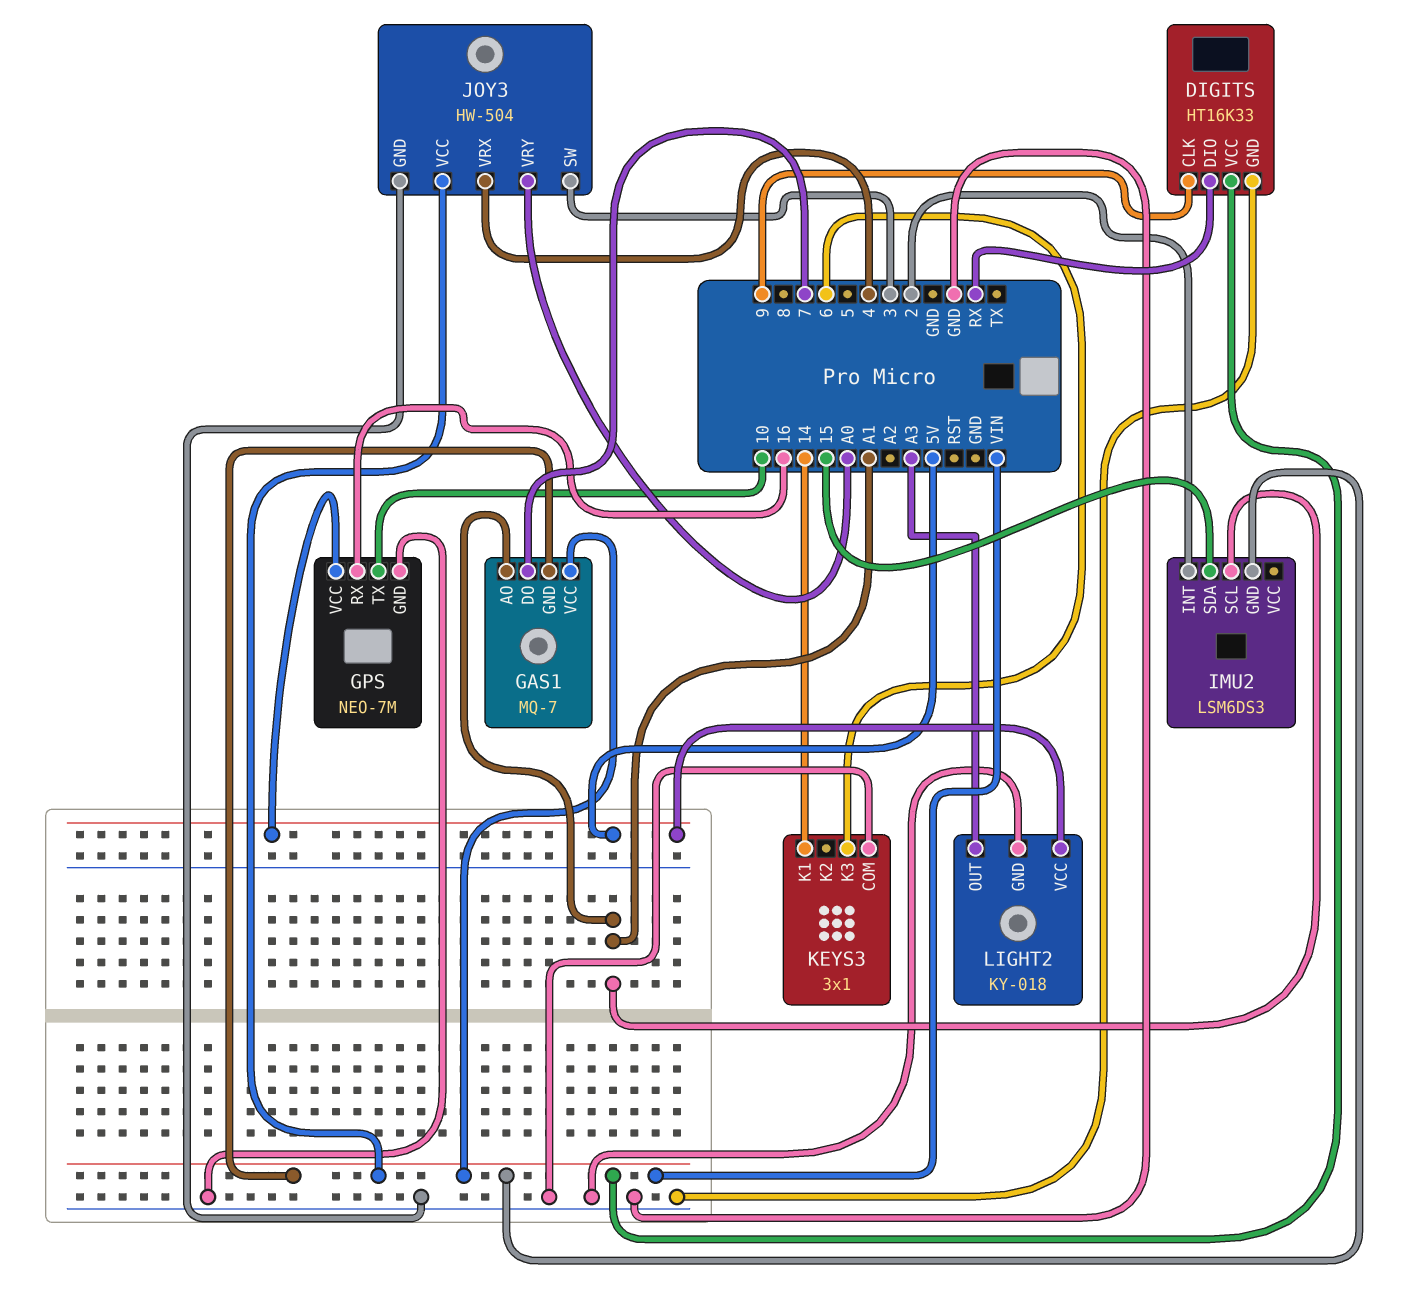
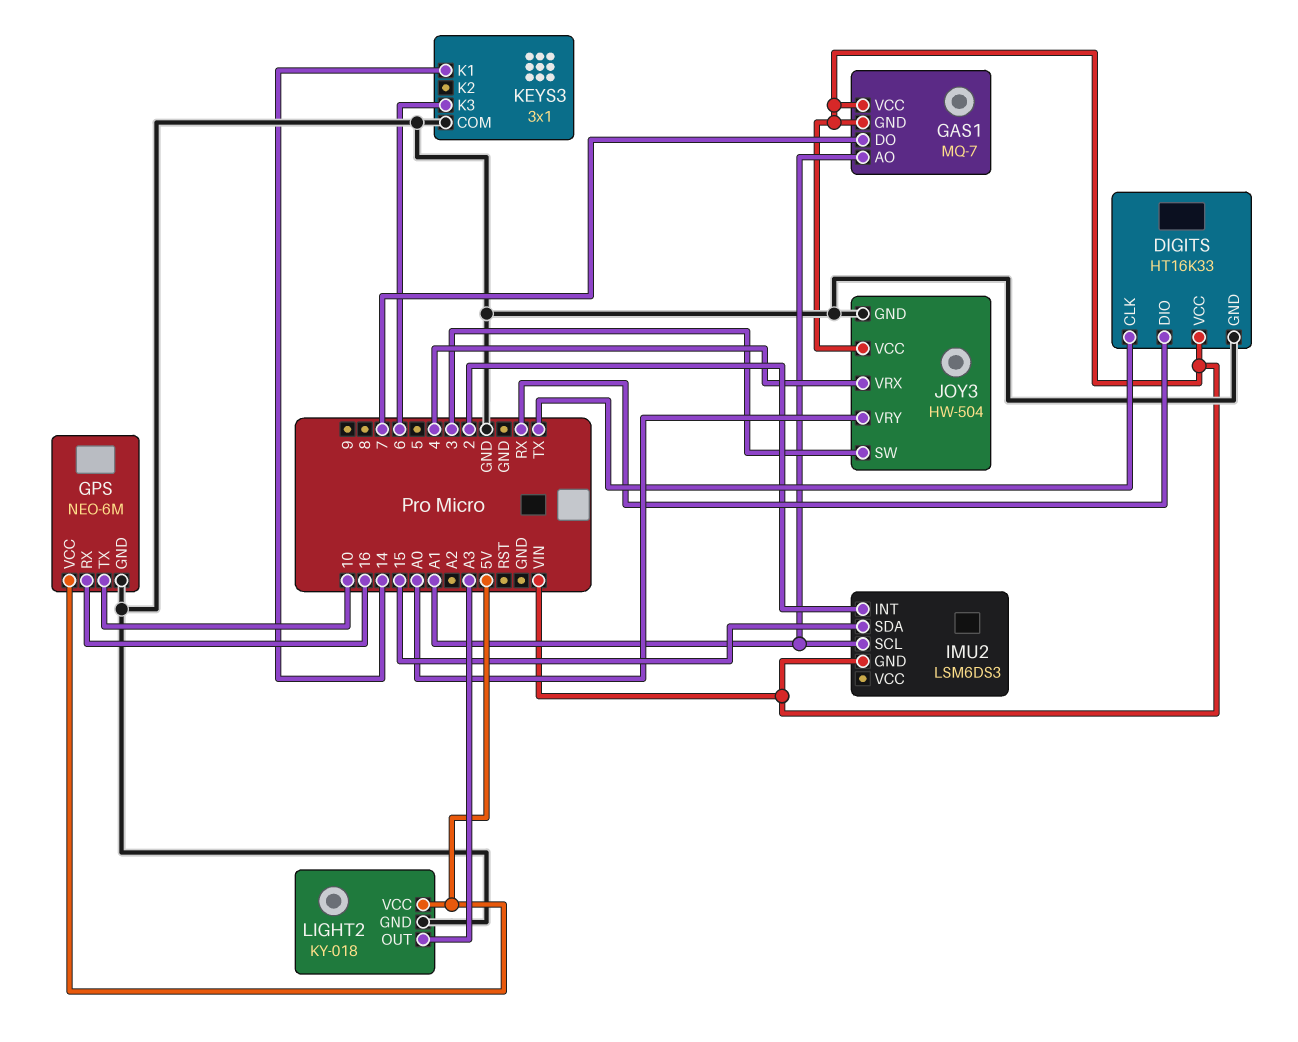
DIGITS pin CLK: 9 -> TX
GPS: NEO-7M -> NEO-6M

